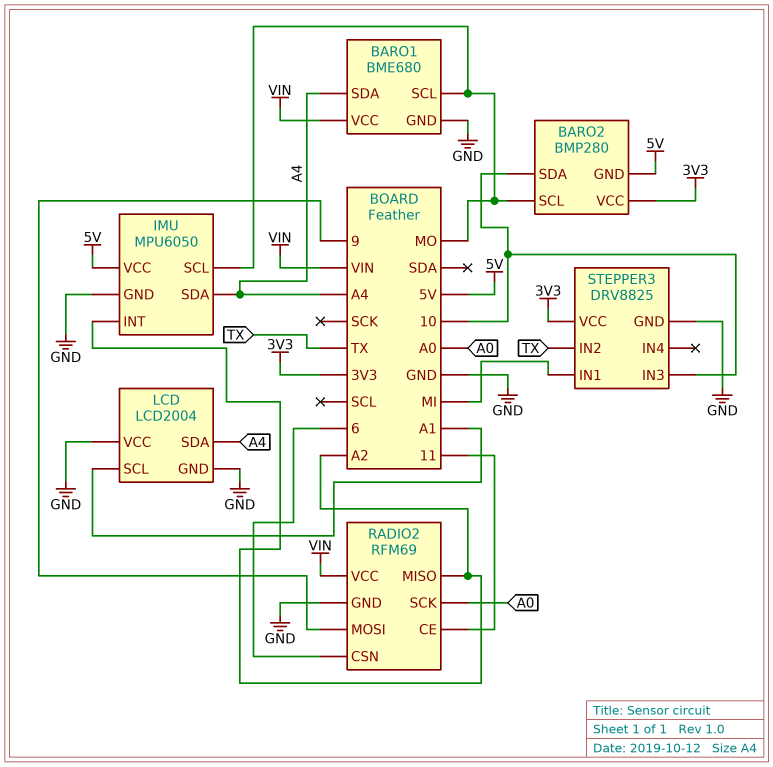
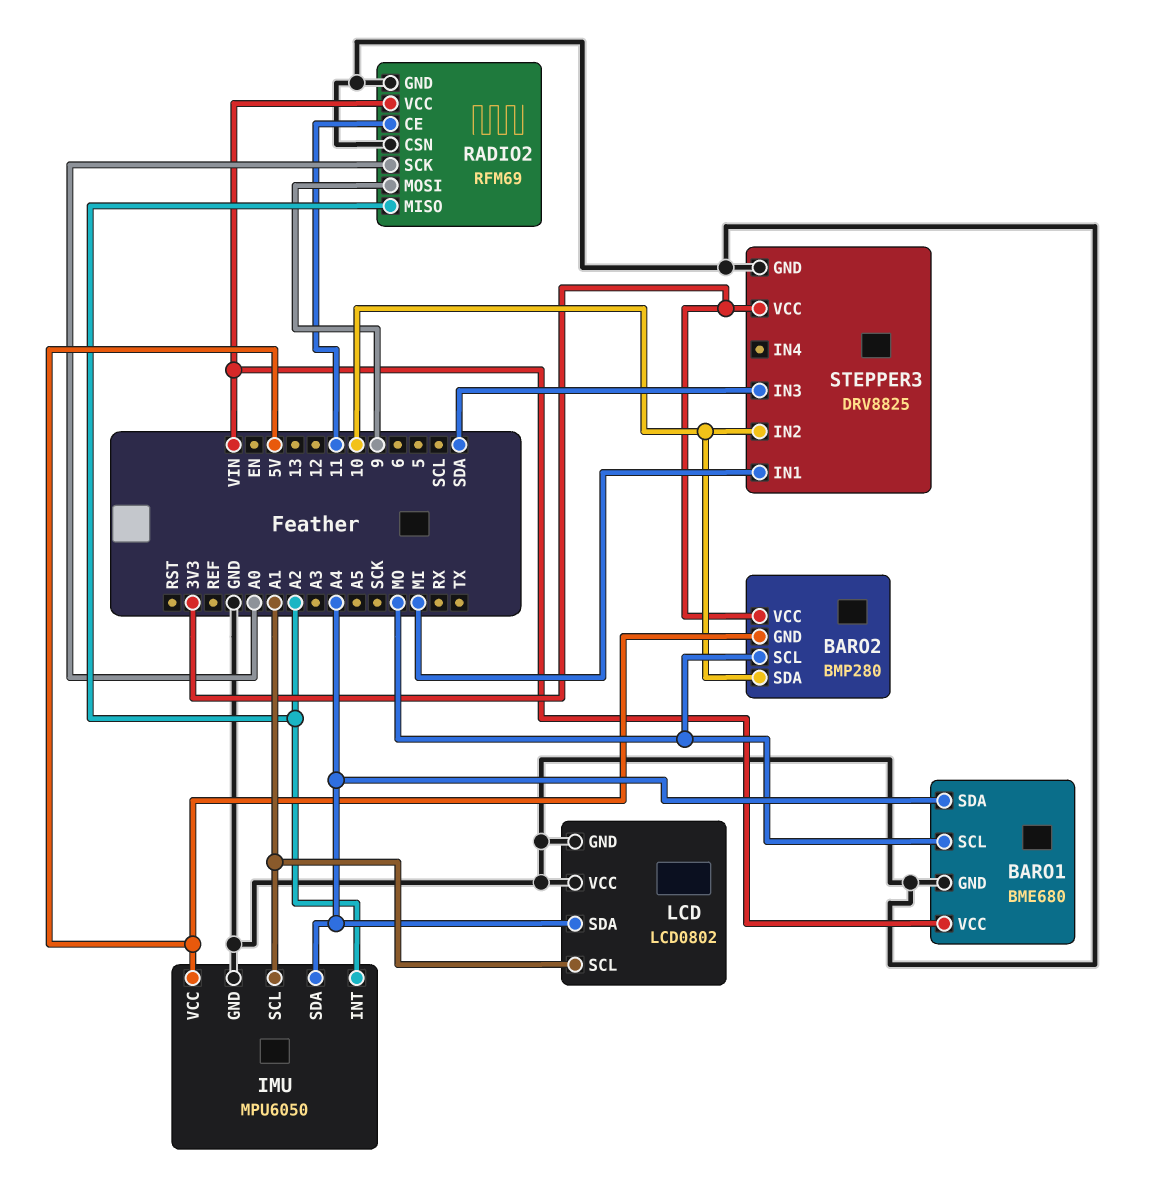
IMU pin SCL: MO -> A1
LCD: LCD2004 -> LCD0802
RADIO2 pin CSN: 6 -> GND
STEPPER3 pin IN2: TX -> 10
STEPPER3 pin IN3: 10 -> SDA

